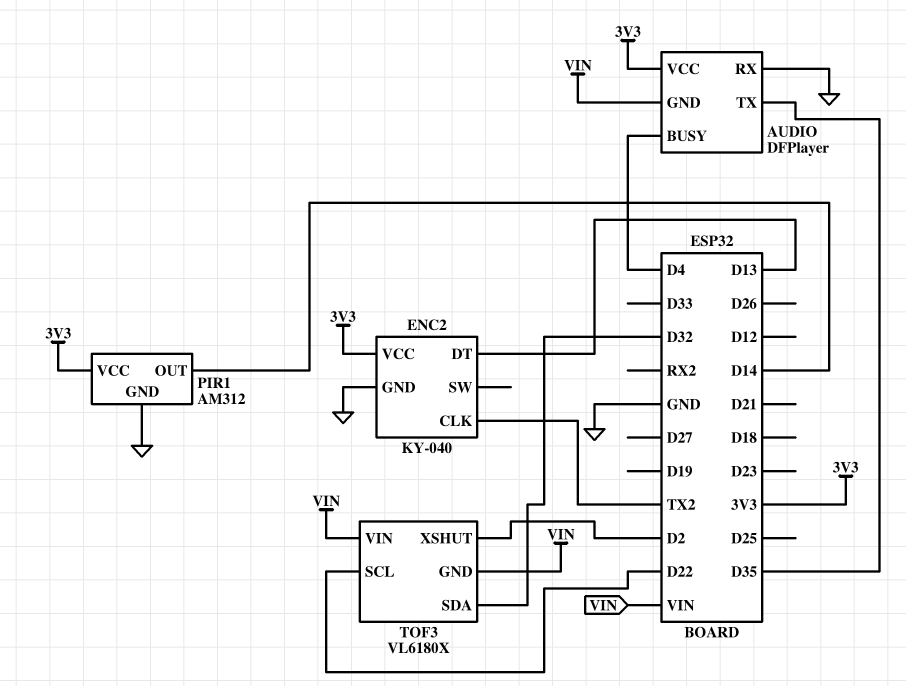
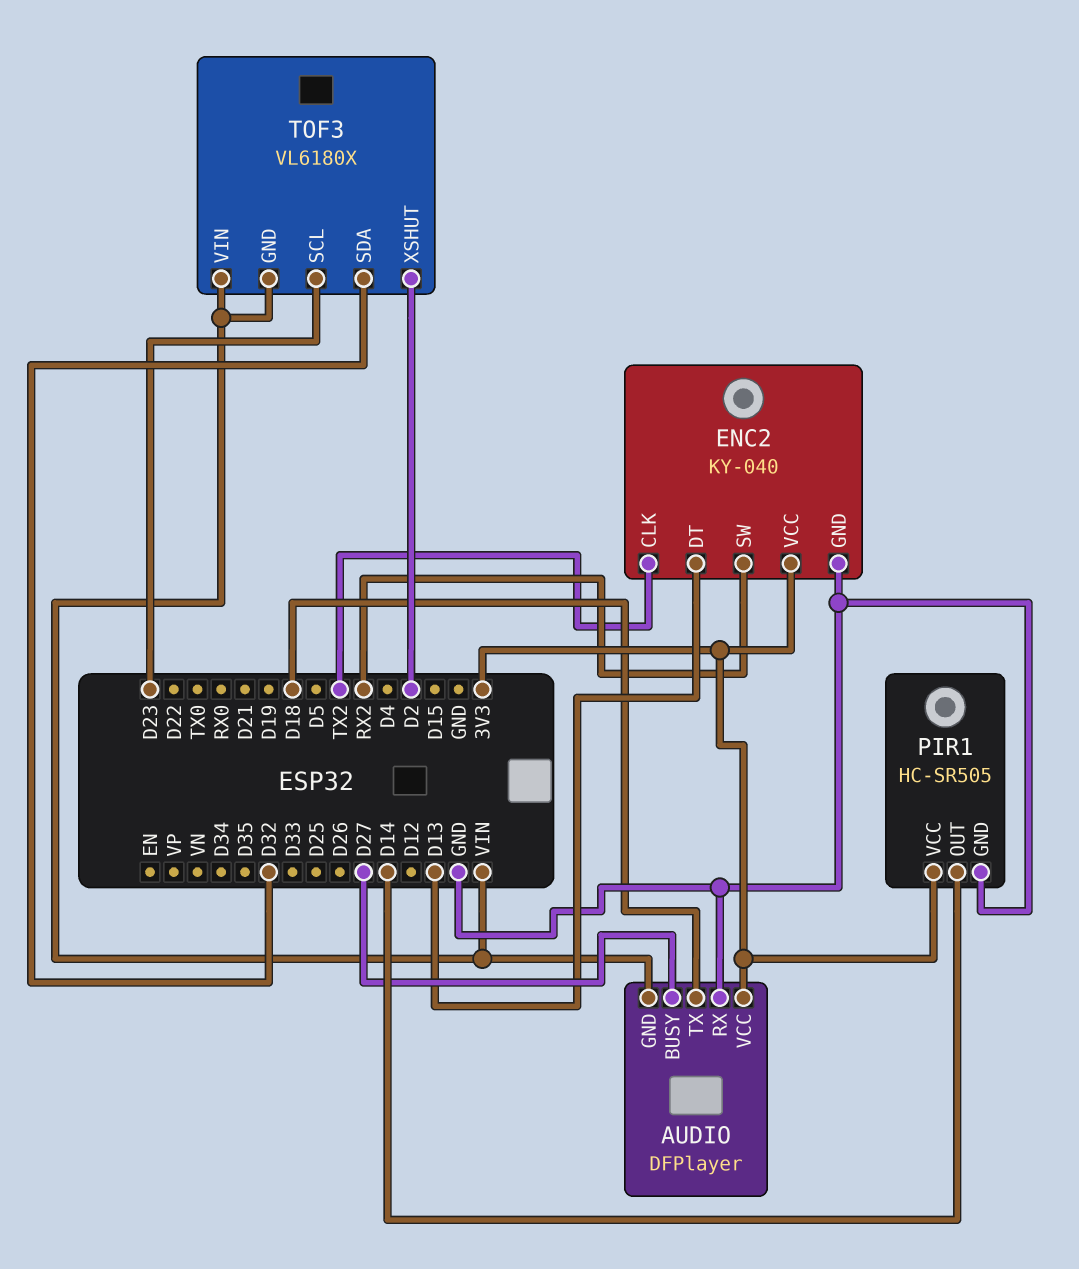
AUDIO pin BUSY: D4 -> D27
AUDIO pin TX: D35 -> D18
ENC2 pin SW: none -> RX2
PIR1: AM312 -> HC-SR505
TOF3 pin SCL: D22 -> D23

